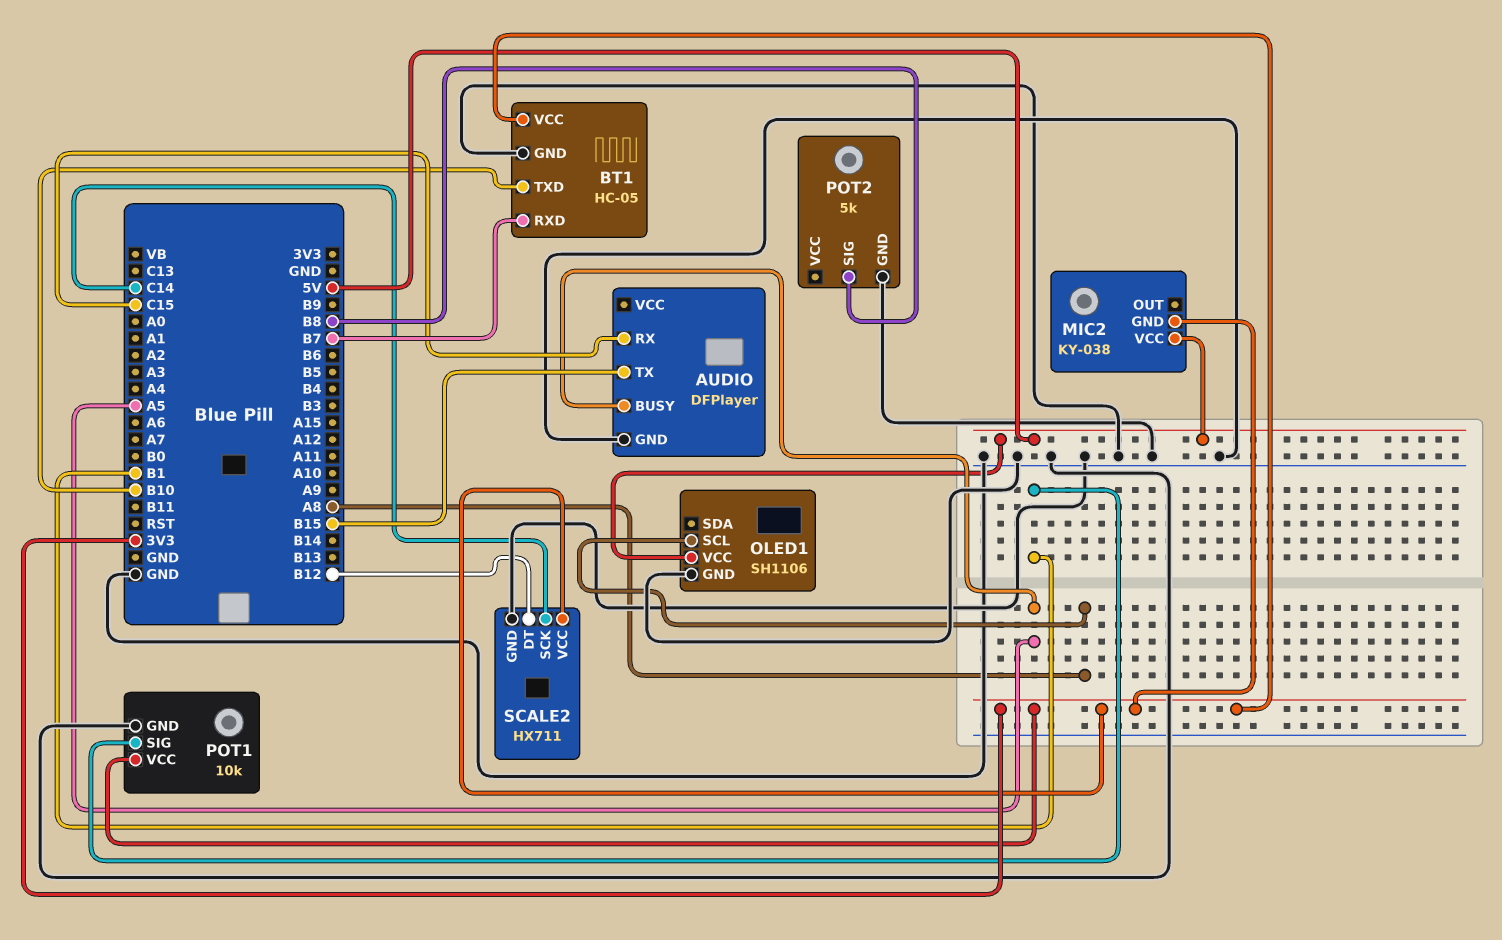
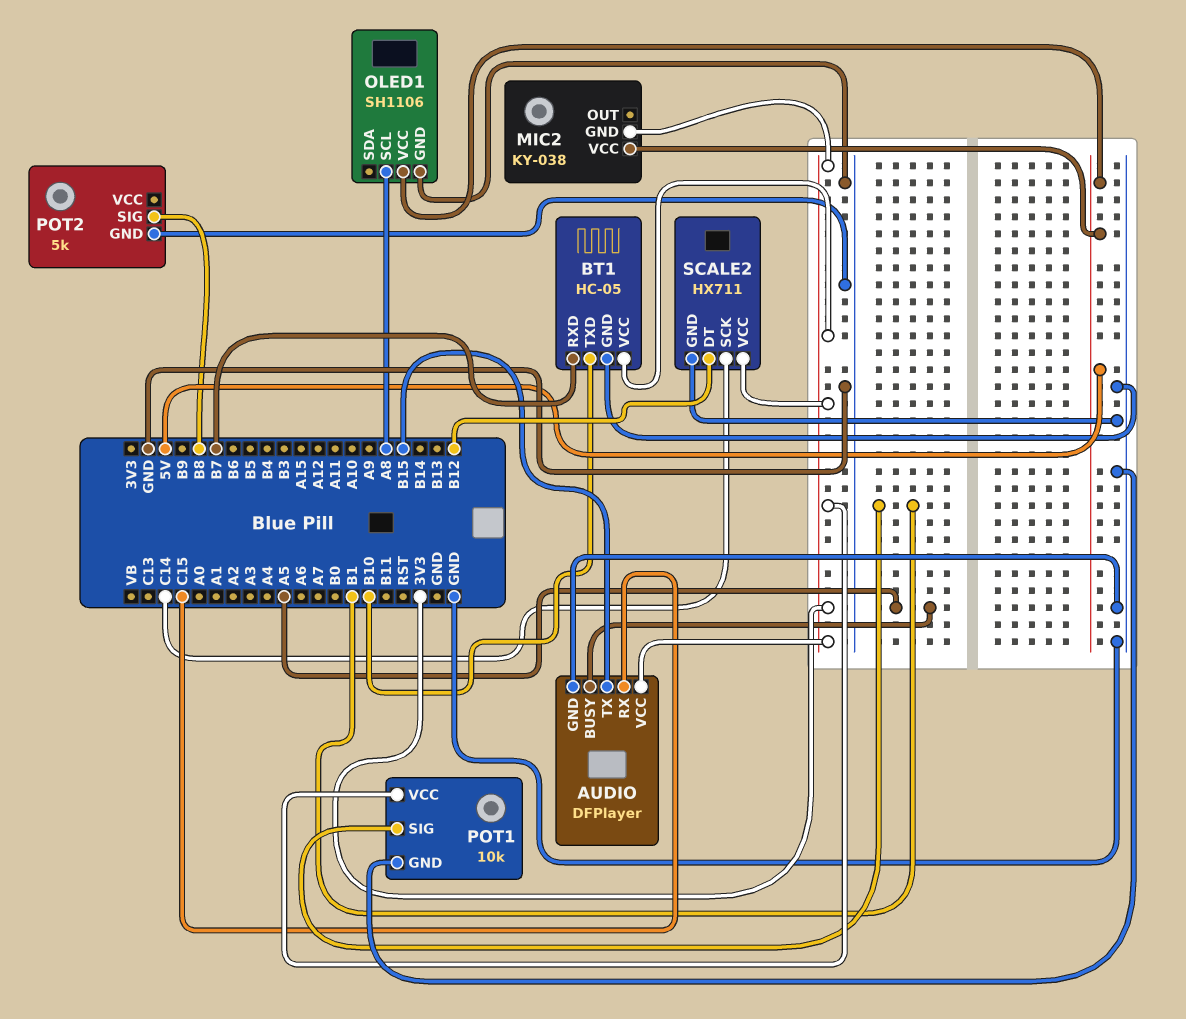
AUDIO pin VCC: none -> 3V3

